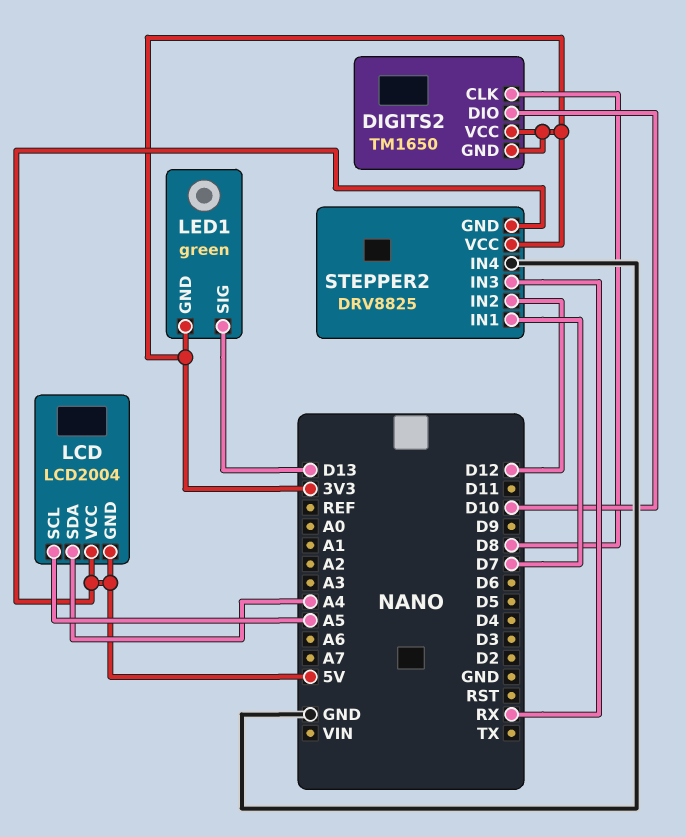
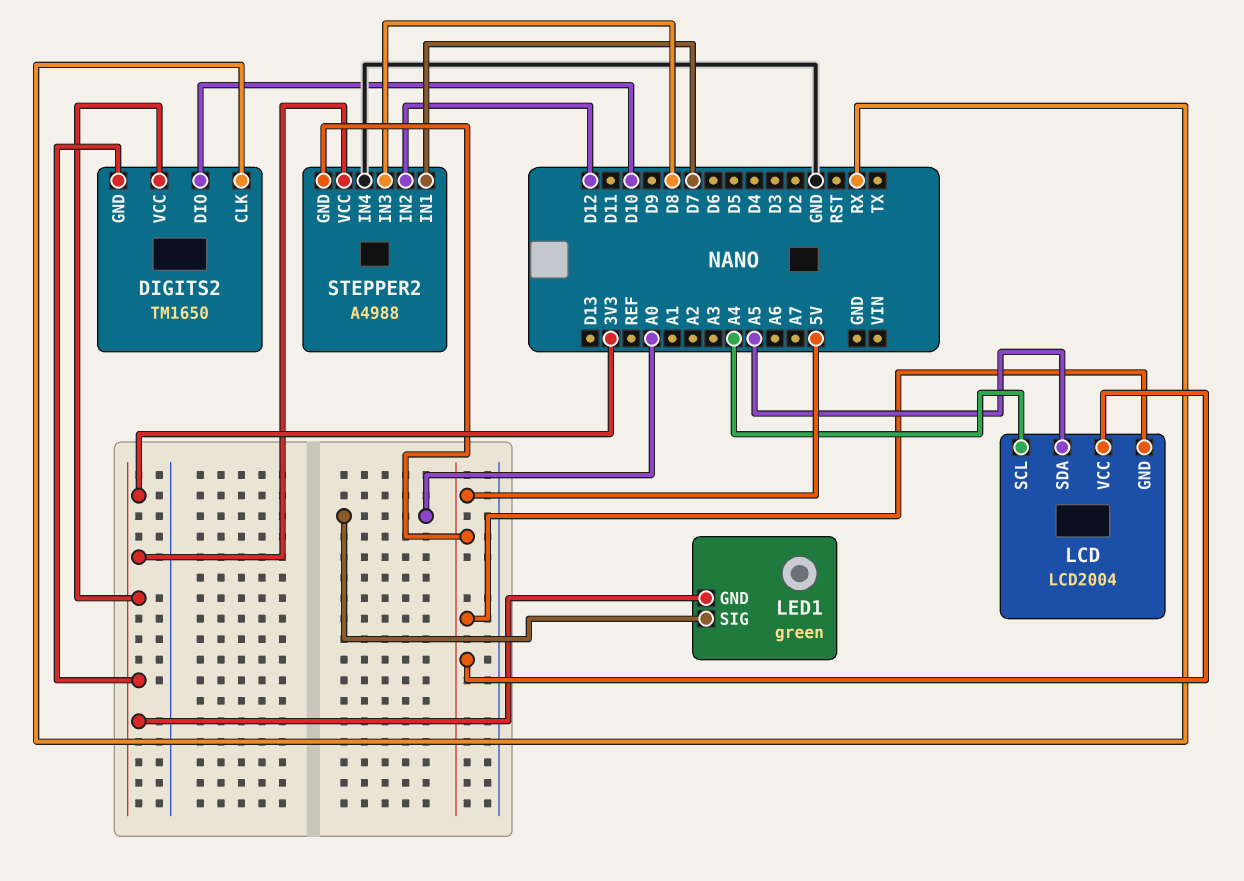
DIGITS2 pin CLK: D8 -> RX
LCD pin SCL: A5 -> A4
LCD pin SDA: A4 -> A5
LED1 pin SIG: D13 -> A0
STEPPER2: DRV8825 -> A4988
STEPPER2 pin IN3: RX -> D8

